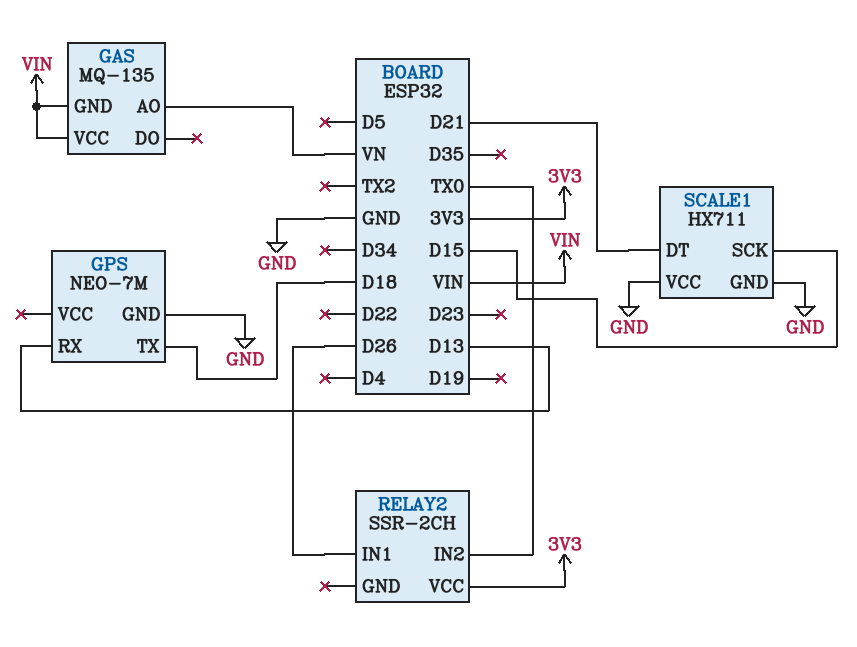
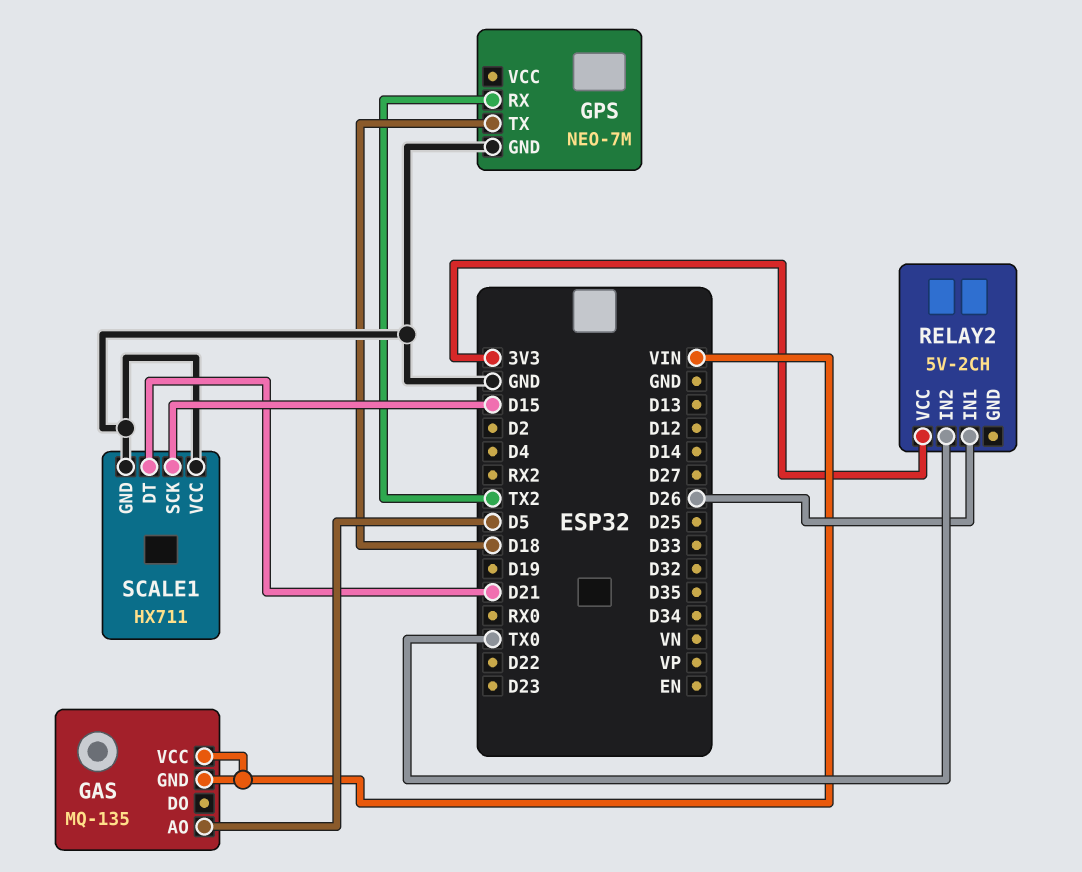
GAS pin AO: VN -> D5
GPS pin RX: D13 -> TX2
RELAY2: SSR-2CH -> 5V-2CH

